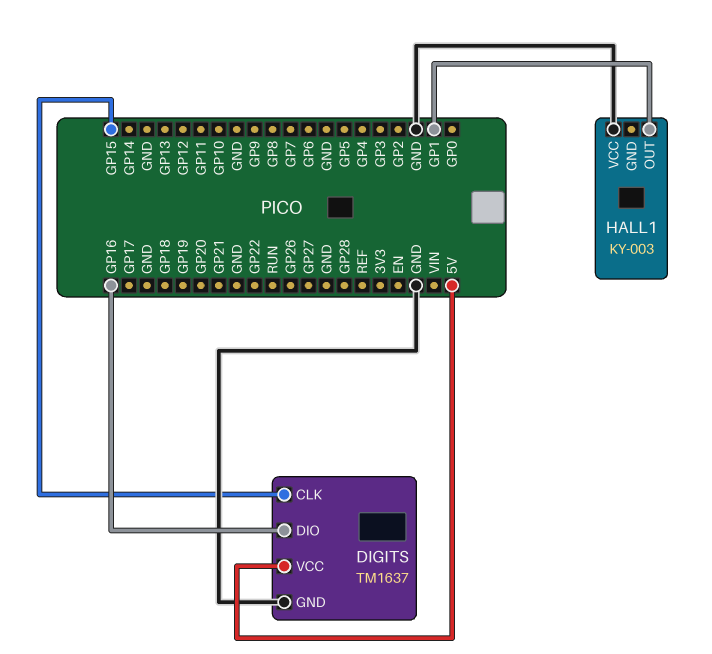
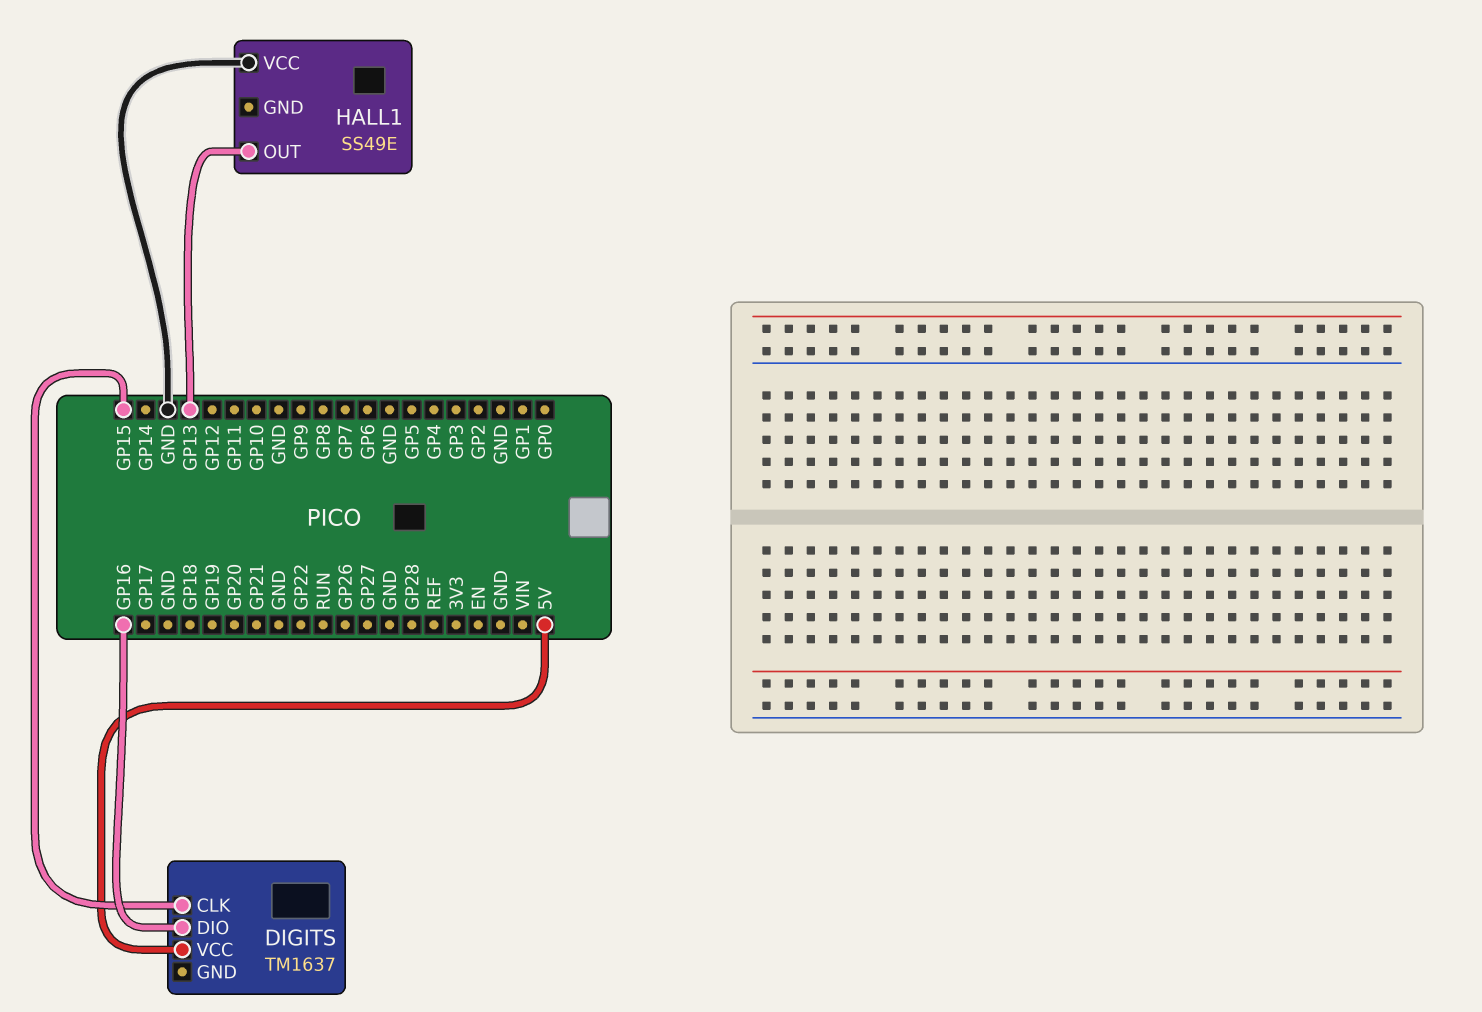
DIGITS pin GND: GND -> none
HALL1: KY-003 -> SS49E
HALL1 pin OUT: GP1 -> GP13

